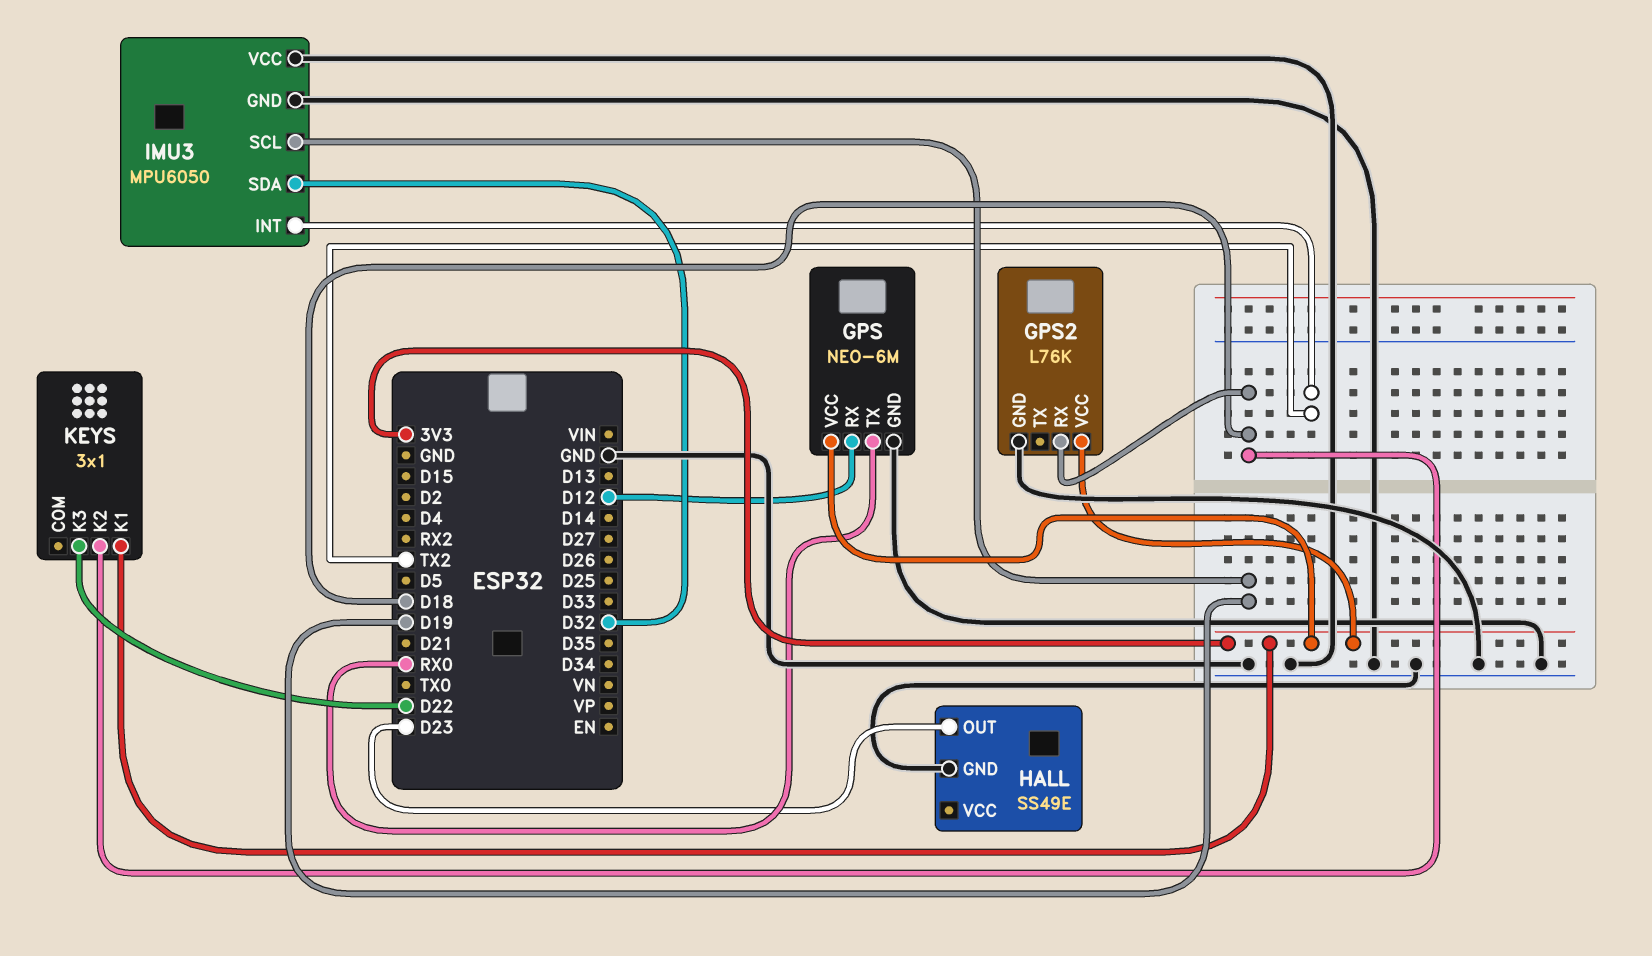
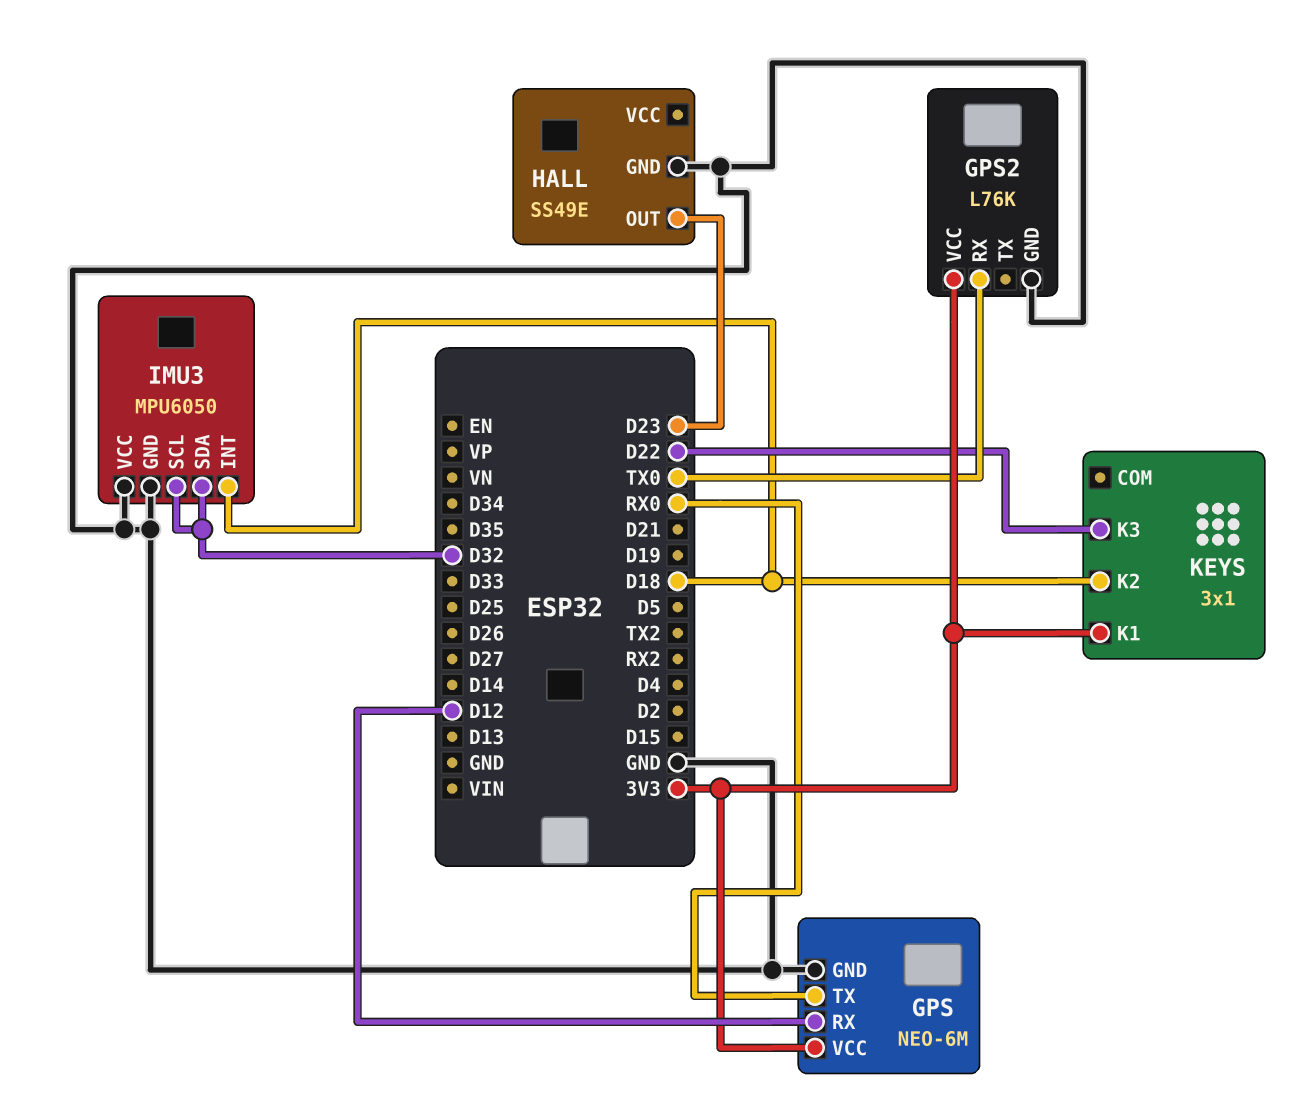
GPS2 pin RX: D18 -> TX0
IMU3 pin INT: TX2 -> D18
IMU3 pin SCL: D19 -> D32

